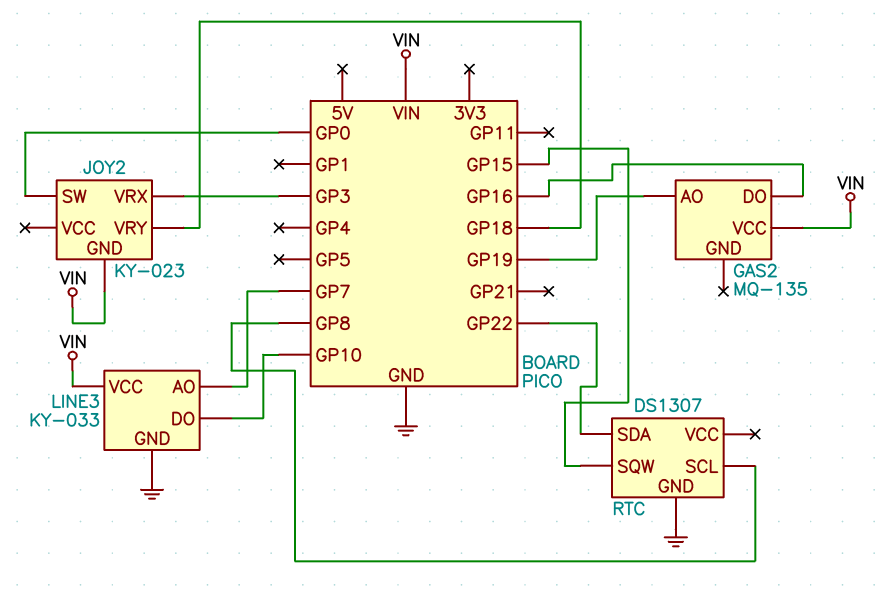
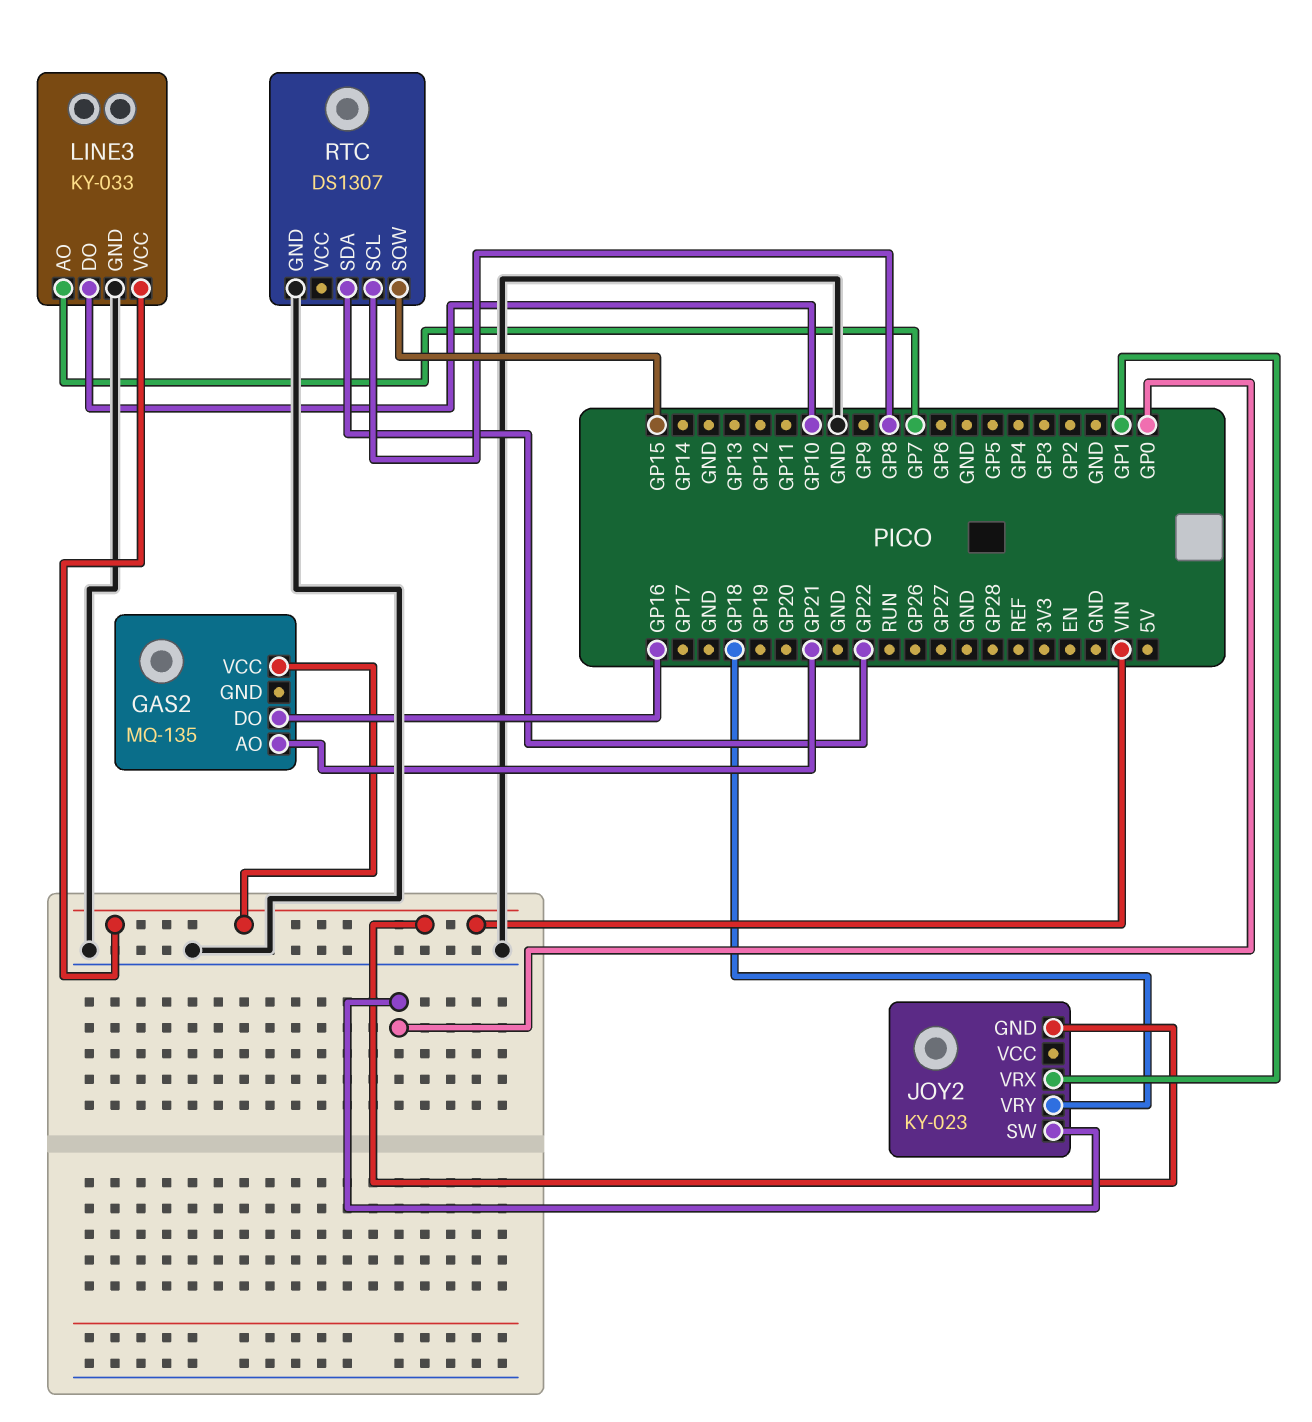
GAS2 pin AO: GP19 -> GP21
JOY2 pin VRX: GP3 -> GP1

